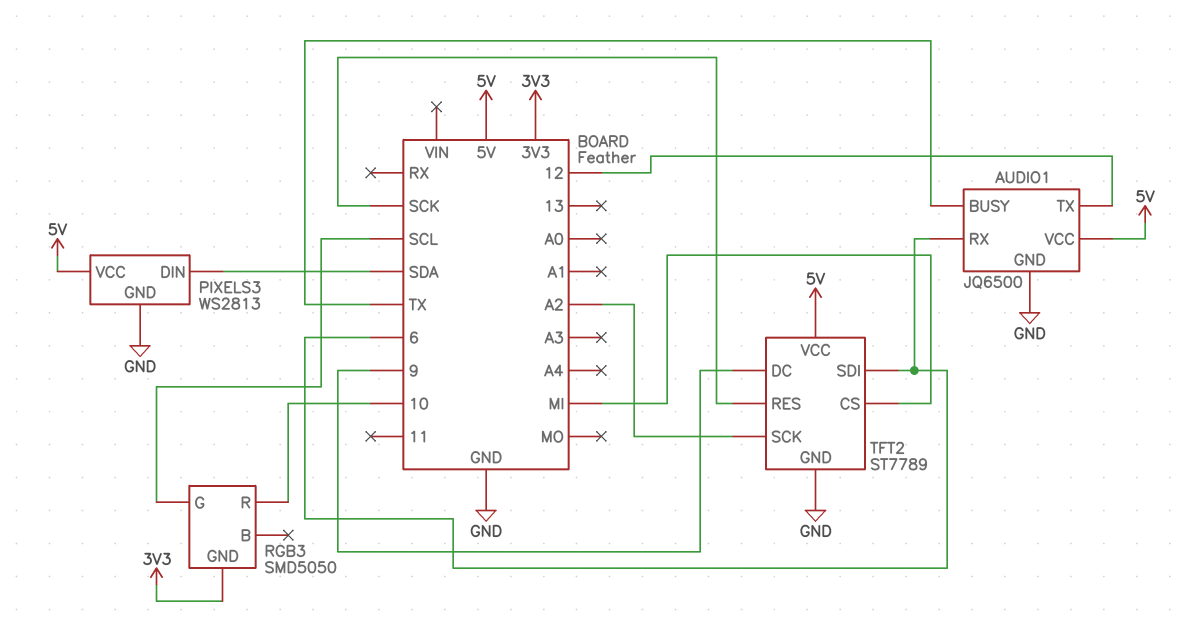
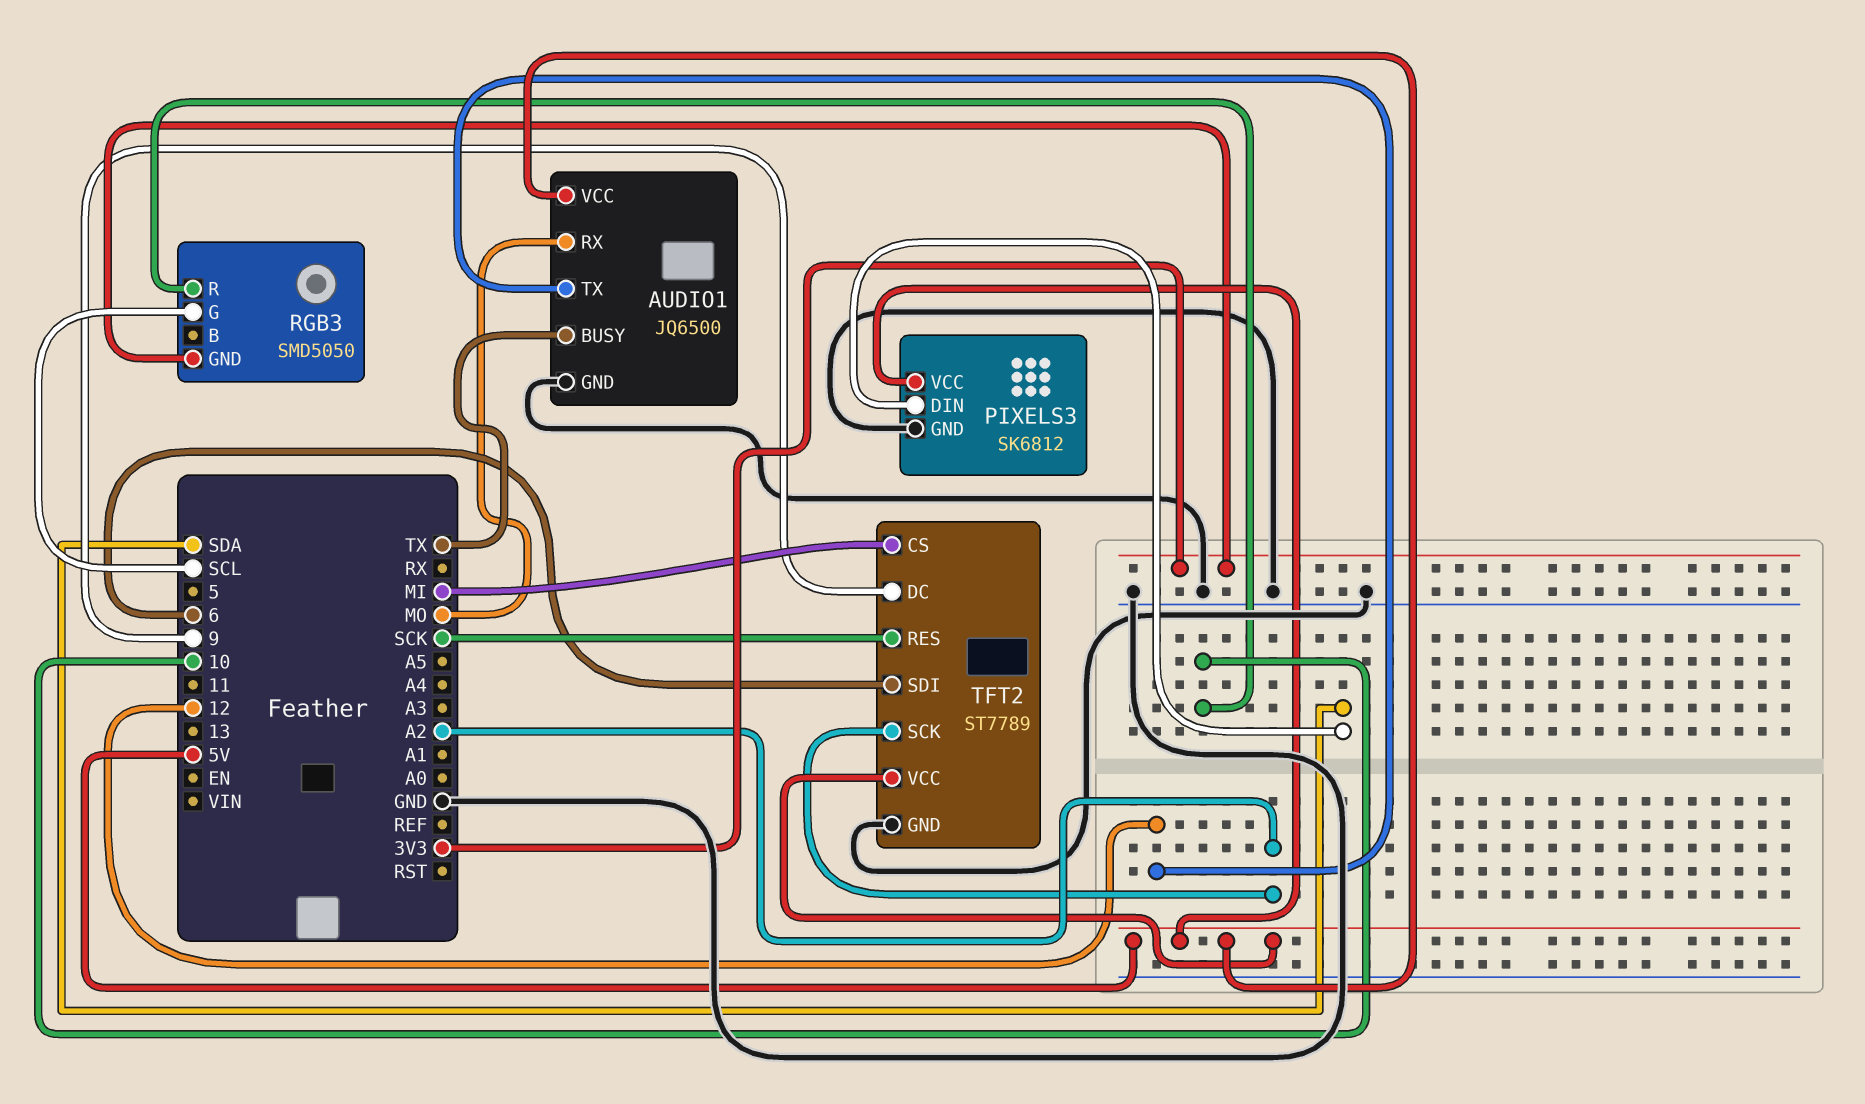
AUDIO1 pin RX: 6 -> MO
PIXELS3: WS2813 -> SK6812

